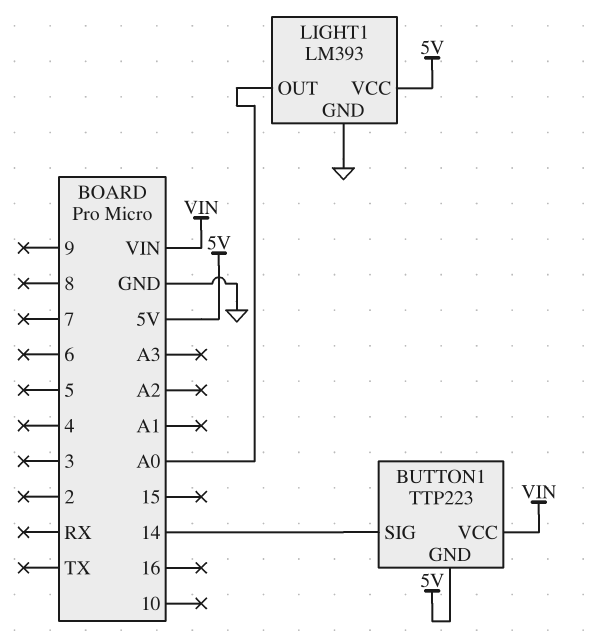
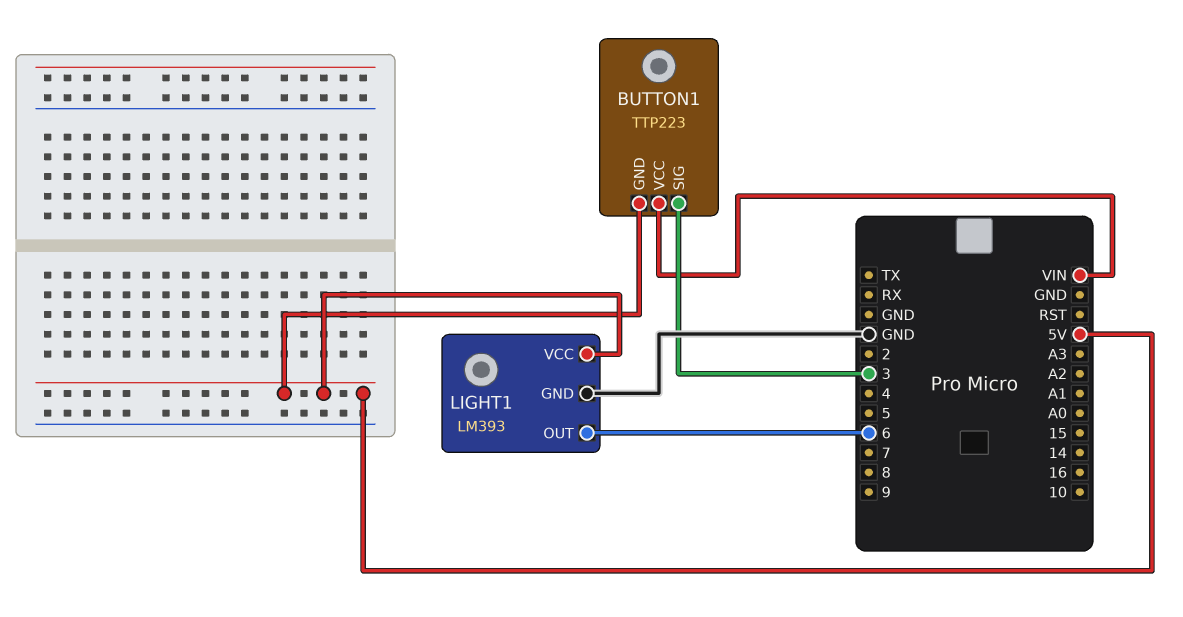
BUTTON1 pin SIG: 14 -> 3
LIGHT1 pin OUT: A0 -> 6

